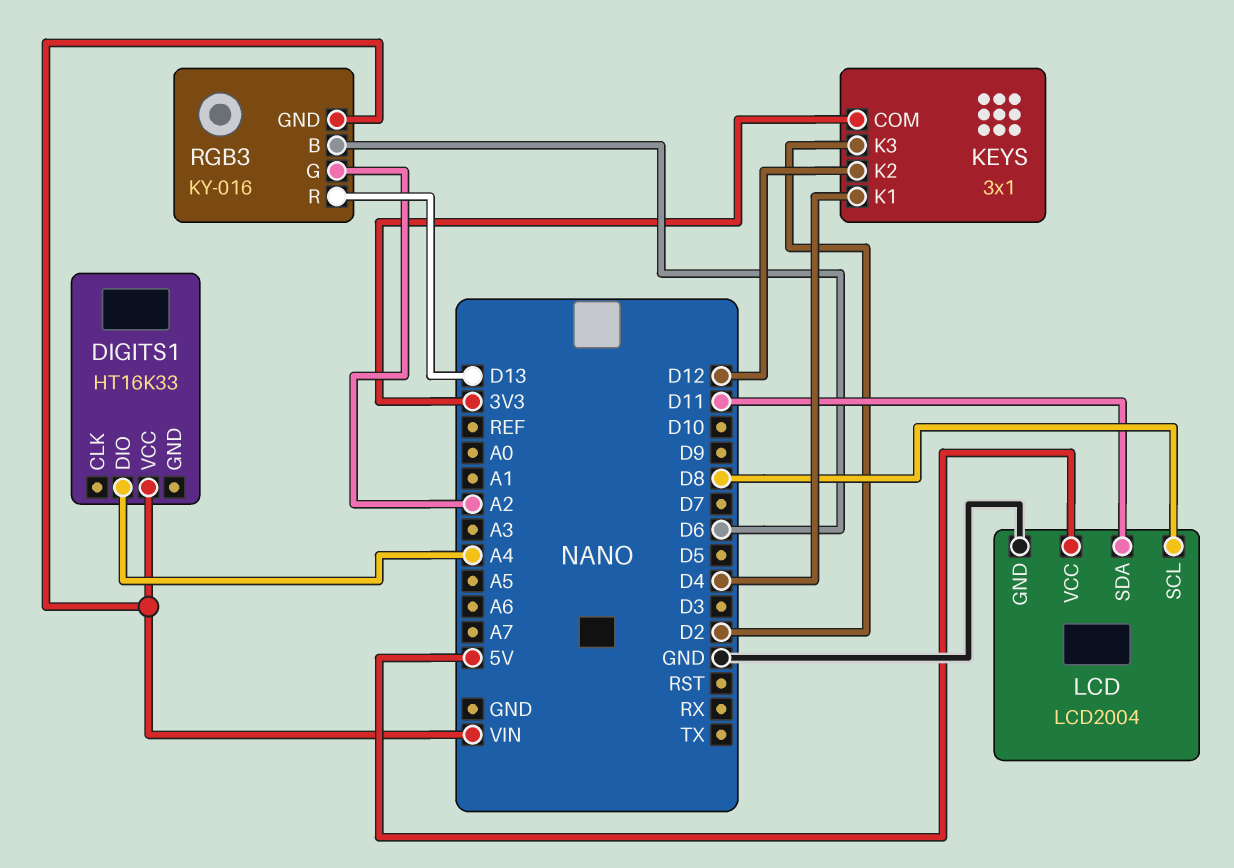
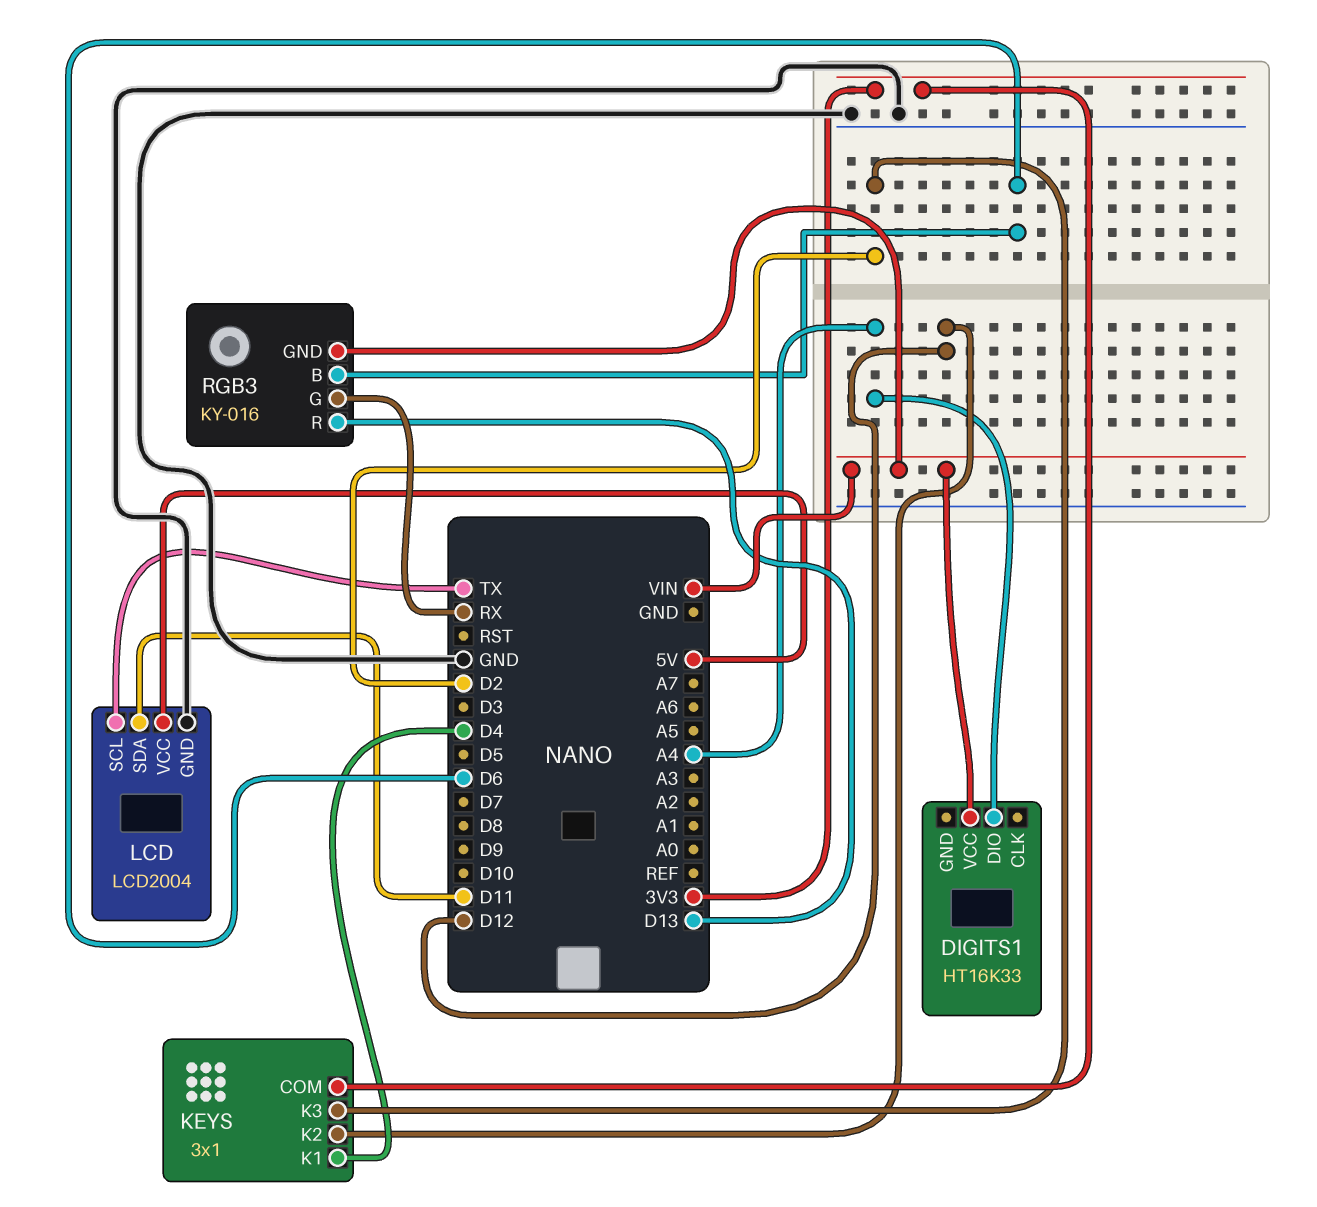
LCD pin SCL: D8 -> TX
RGB3 pin G: A2 -> RX

